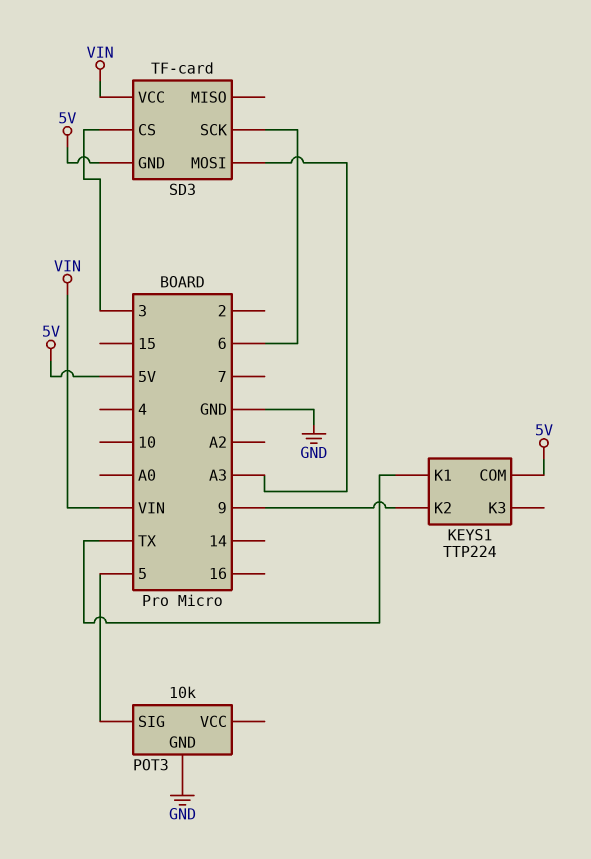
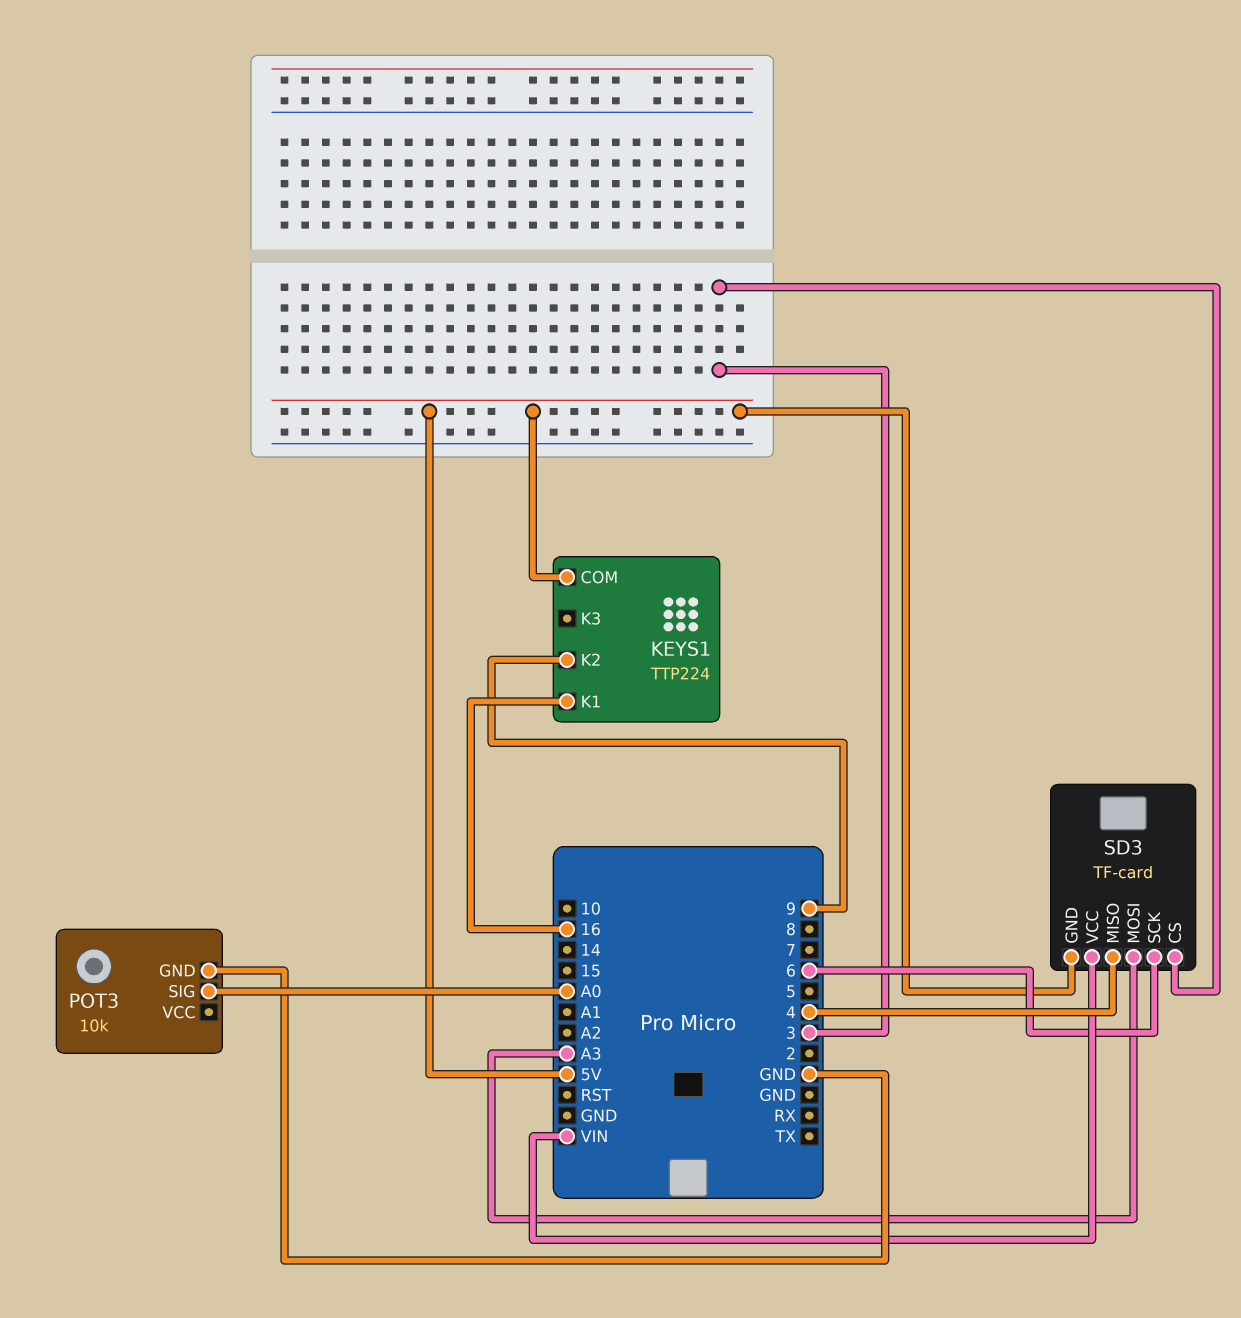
KEYS1 pin K1: TX -> 16
POT3 pin SIG: 5 -> A0
SD3 pin MISO: none -> 4

